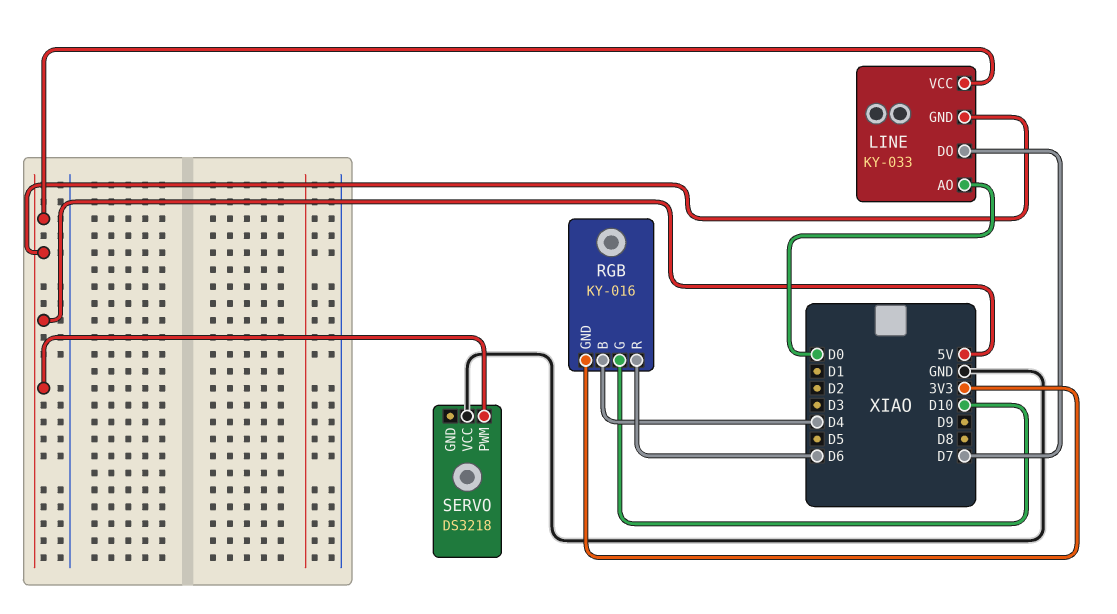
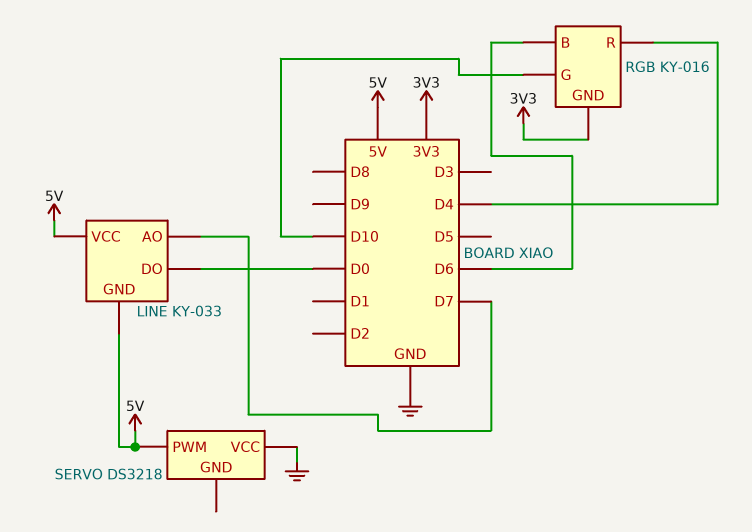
LINE pin AO: D0 -> D7
LINE pin DO: D7 -> D0
RGB pin B: D4 -> D6
RGB pin R: D6 -> D4

